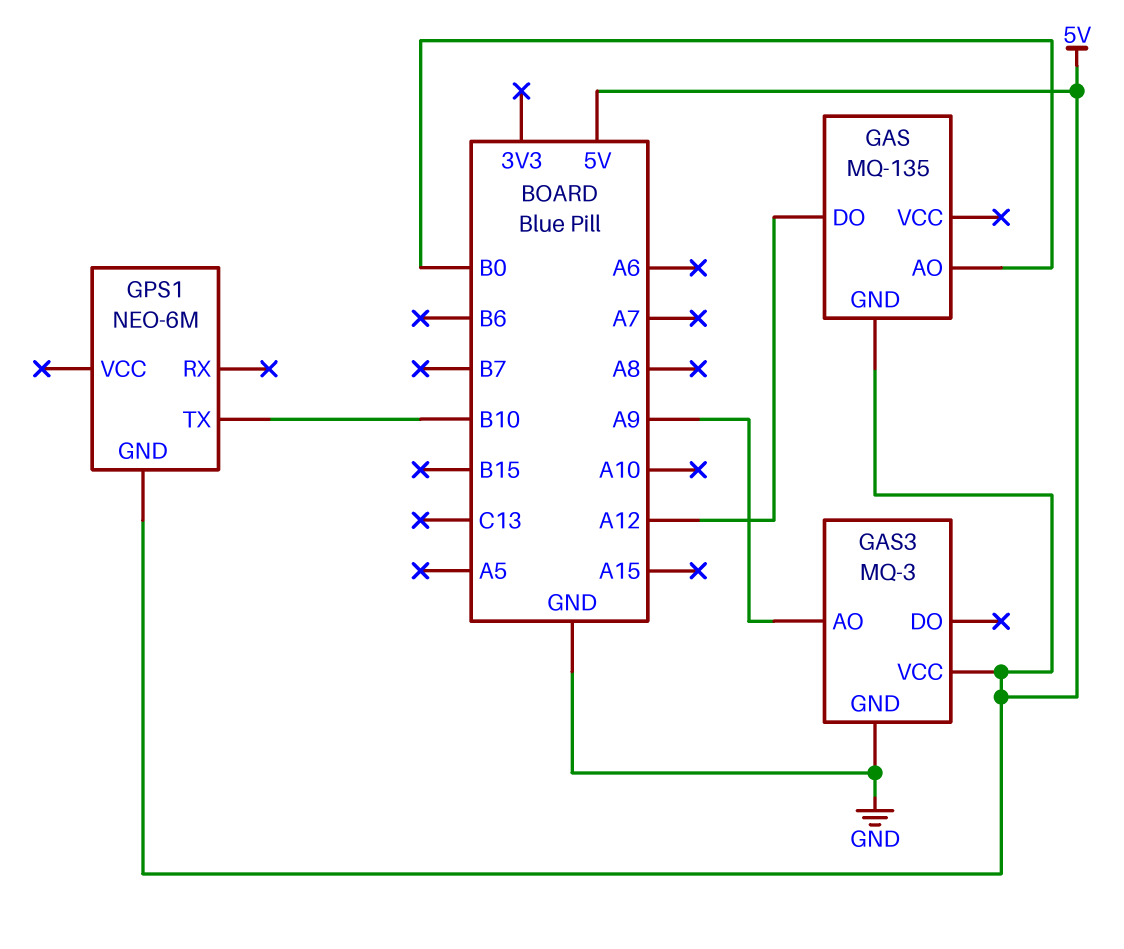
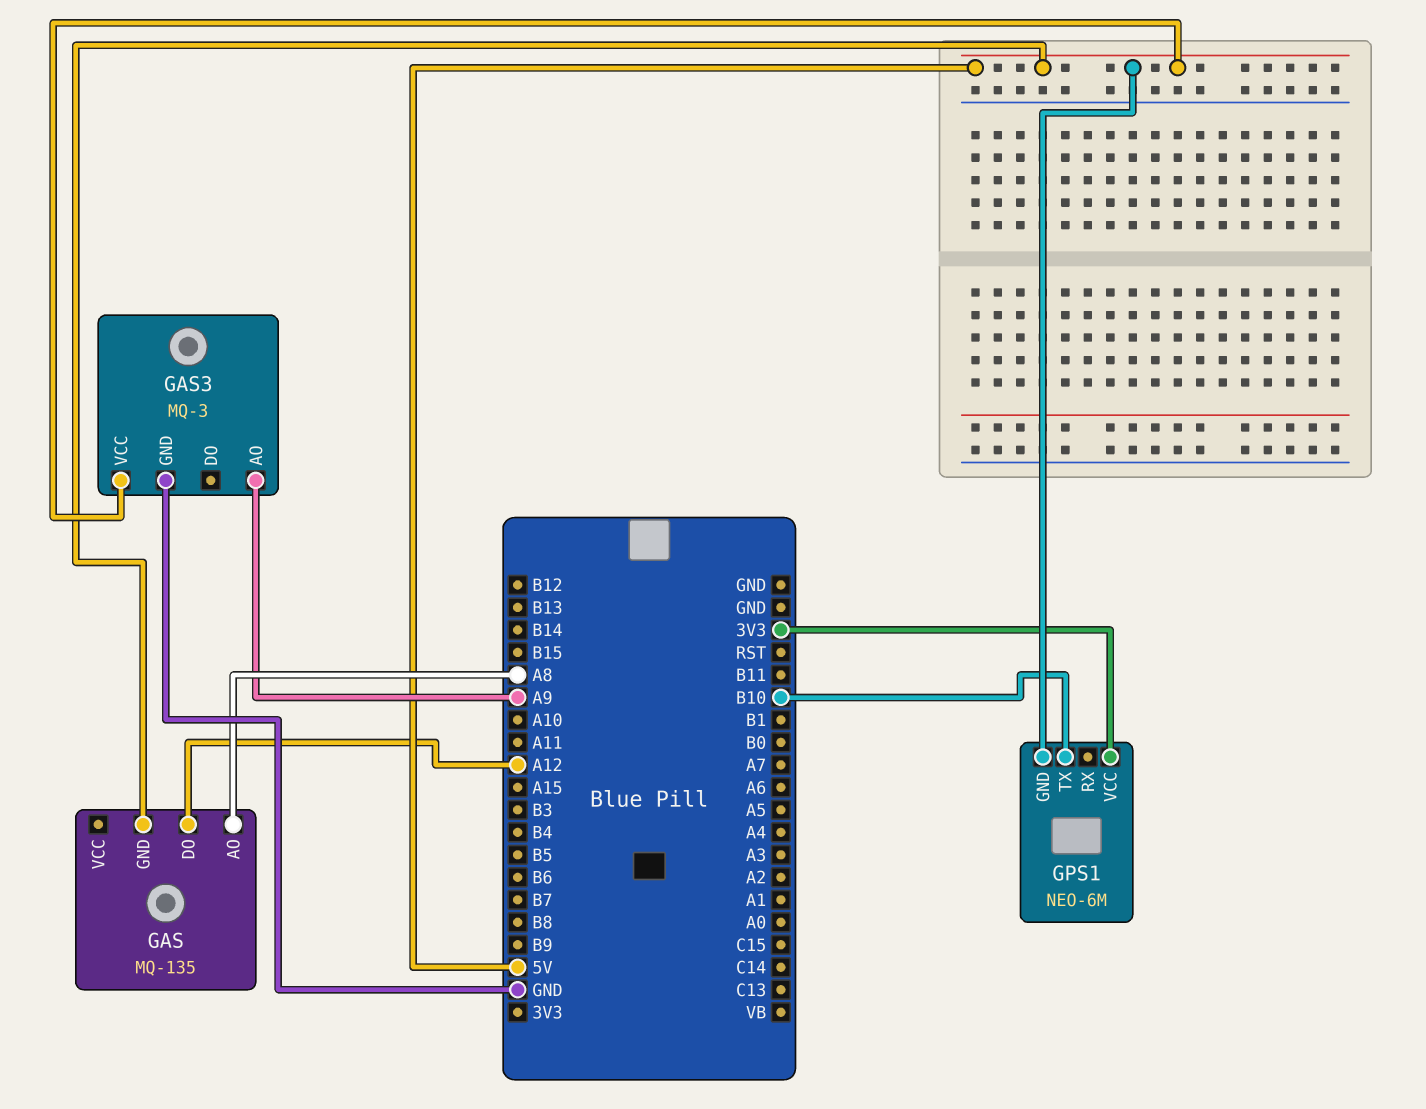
GAS pin AO: B0 -> A8
GPS1 pin VCC: none -> 3V3

